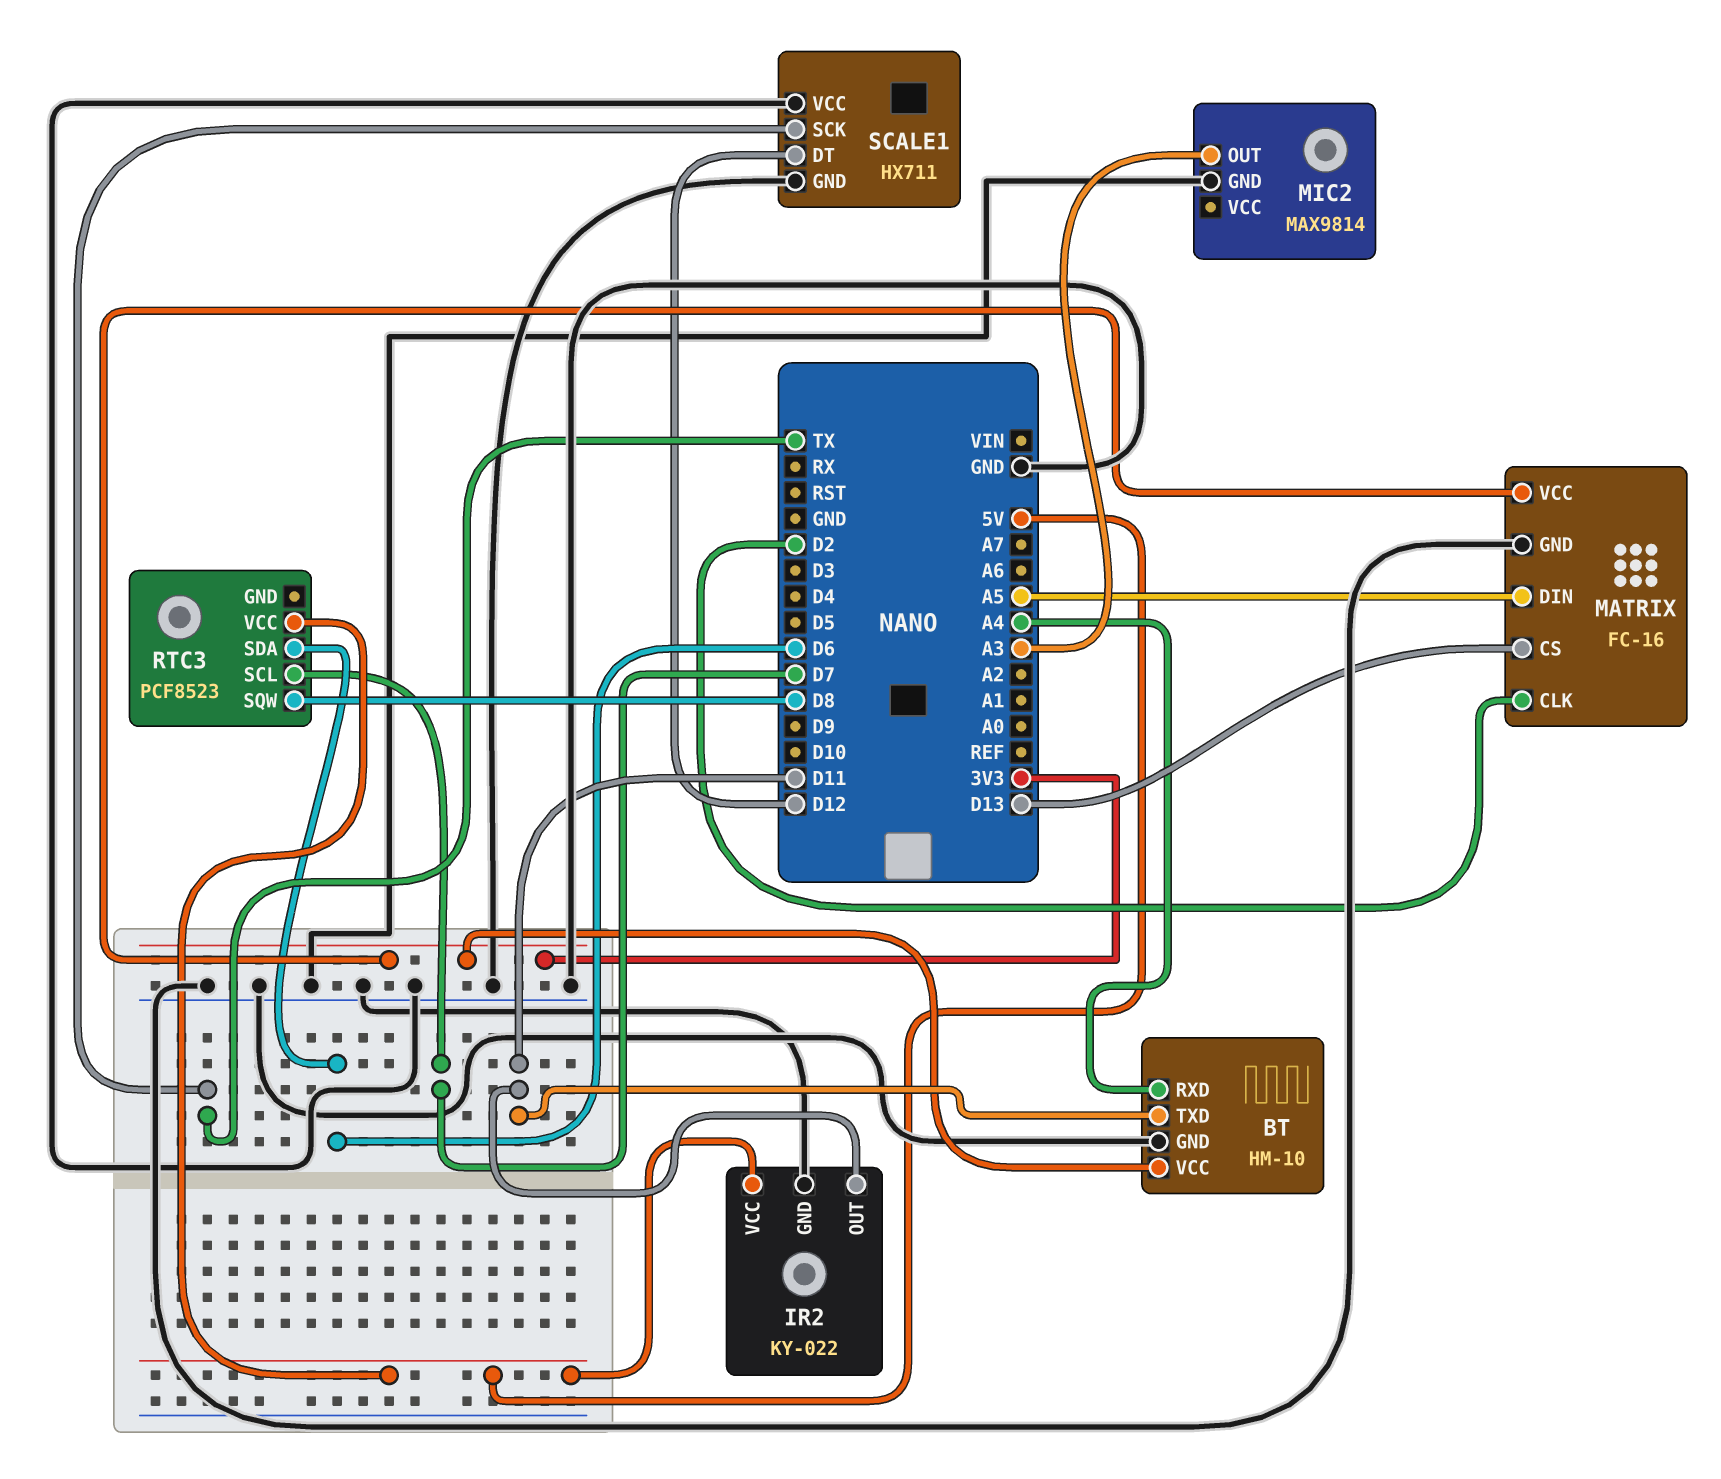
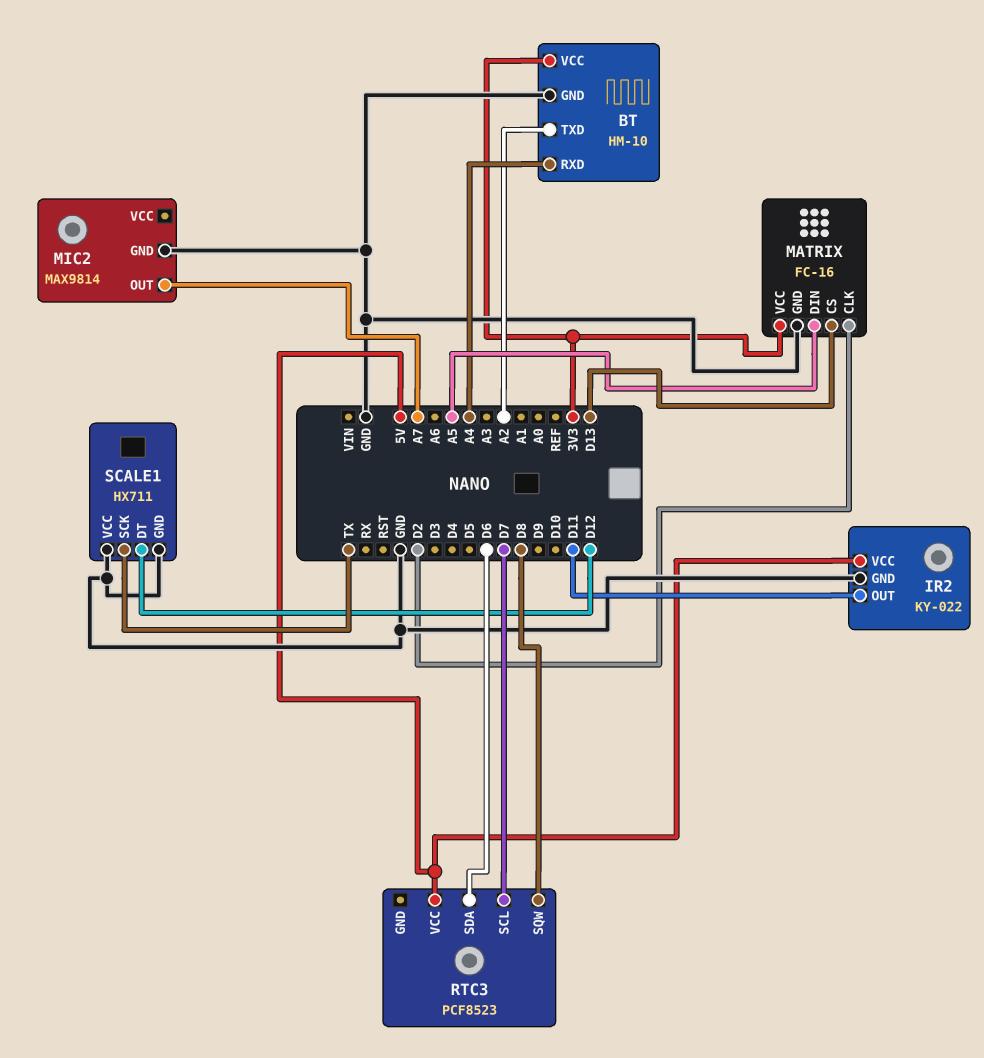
BT pin TXD: D11 -> A2
MIC2 pin OUT: A3 -> A7

